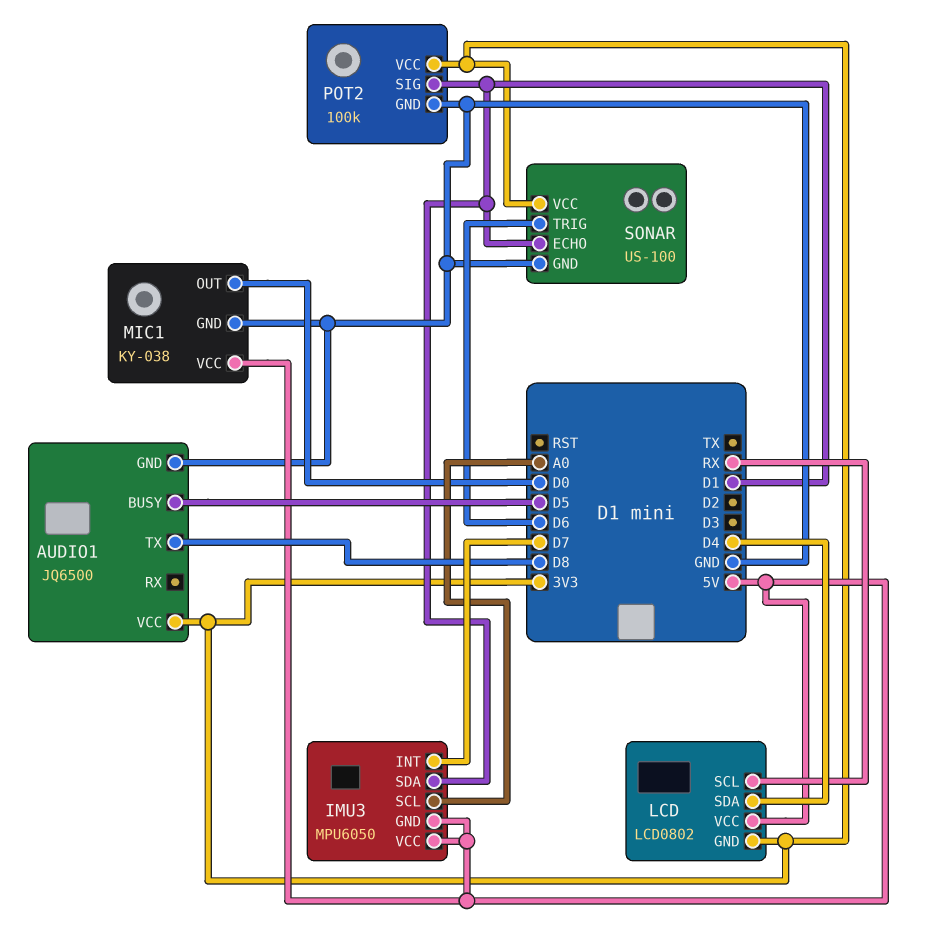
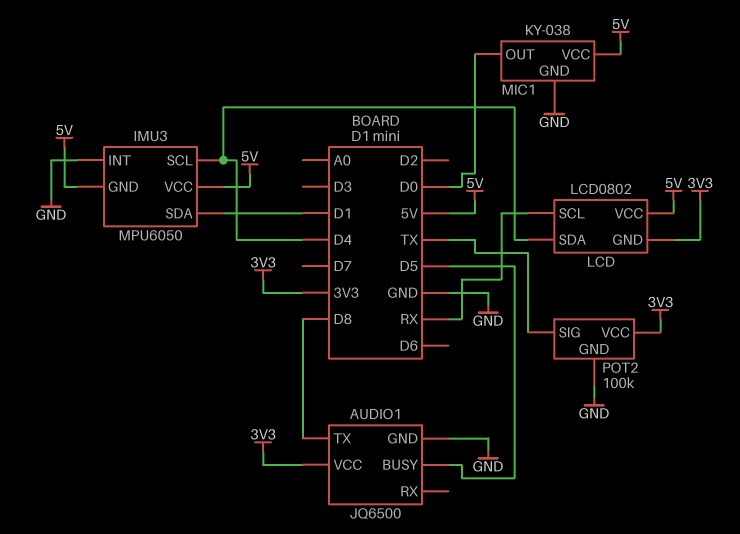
IMU3 pin INT: D7 -> GND
IMU3 pin SCL: A0 -> D4
POT2 pin SIG: D1 -> TX
SONAR: US-100 -> none
SONAR pin ECHO: D1 -> none
SONAR pin GND: GND -> none
SONAR pin TRIG: D6 -> none
SONAR pin VCC: 3V3 -> none

